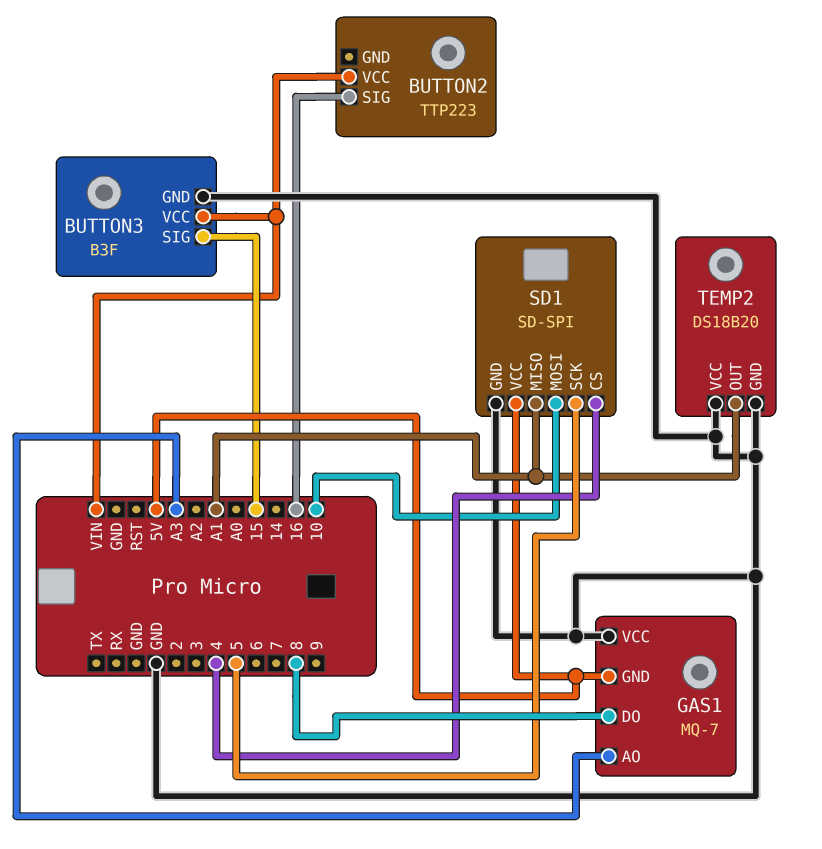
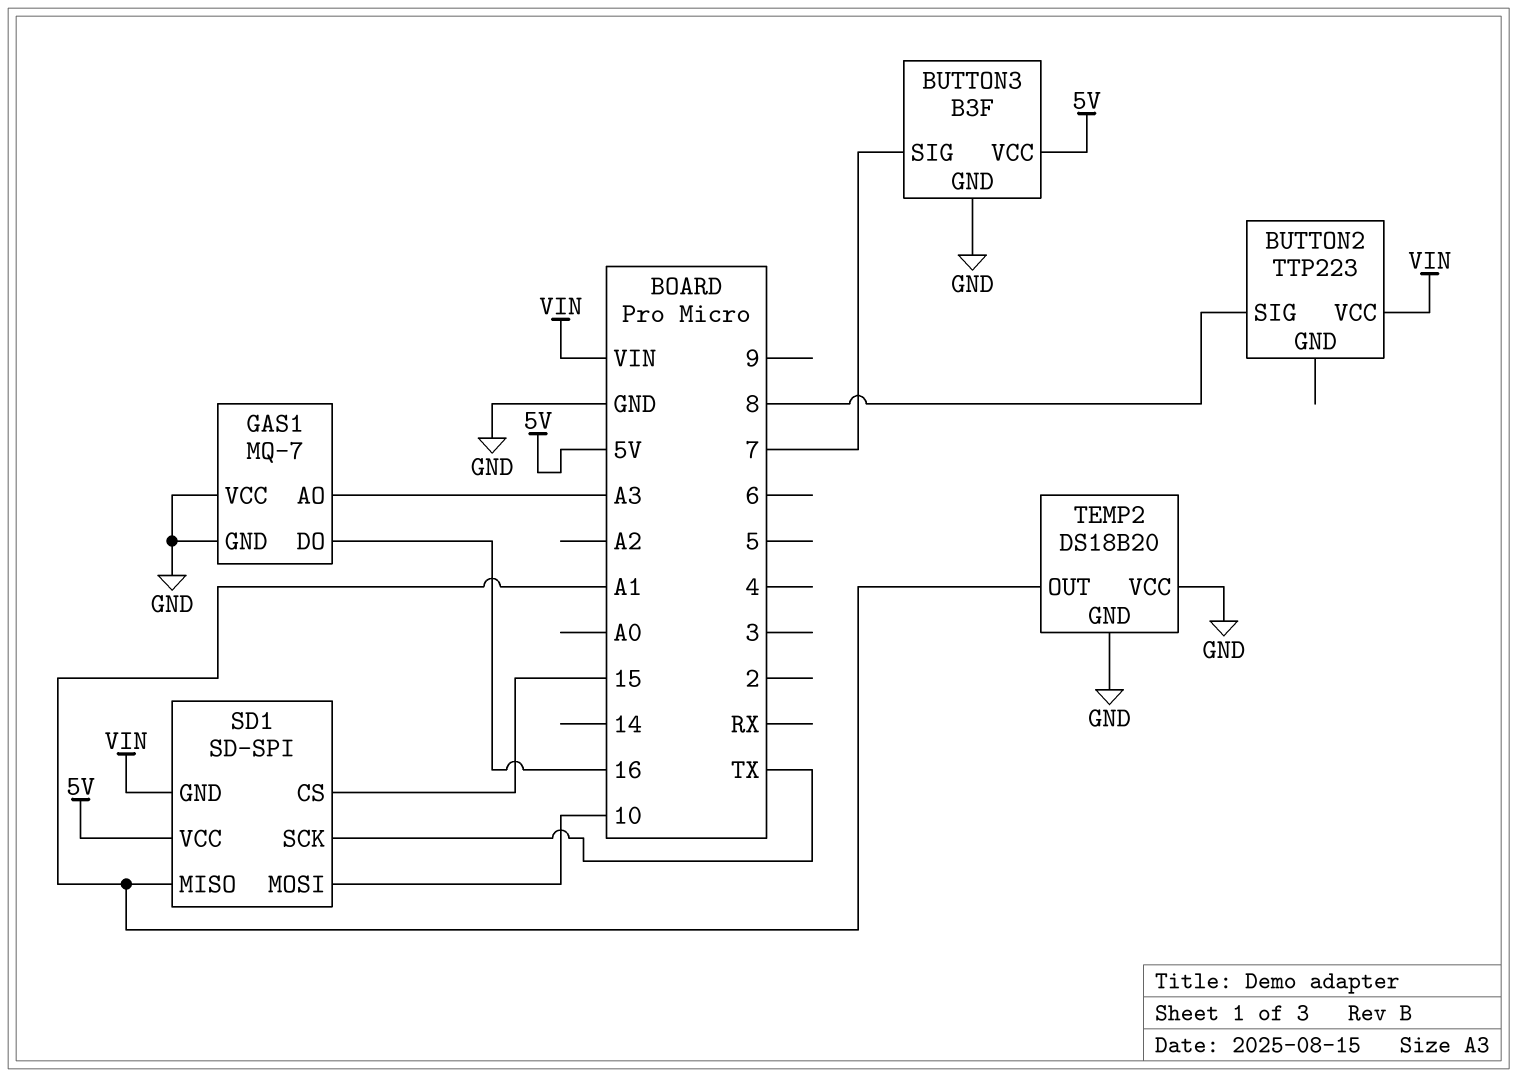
BUTTON2 pin SIG: 16 -> 8
BUTTON3 pin SIG: 15 -> 7
BUTTON3 pin VCC: VIN -> 5V
GAS1 pin DO: 8 -> 16
GAS1 pin GND: 5V -> GND
SD1 pin CS: 4 -> 15
SD1 pin GND: GND -> VIN
SD1 pin SCK: 5 -> TX

